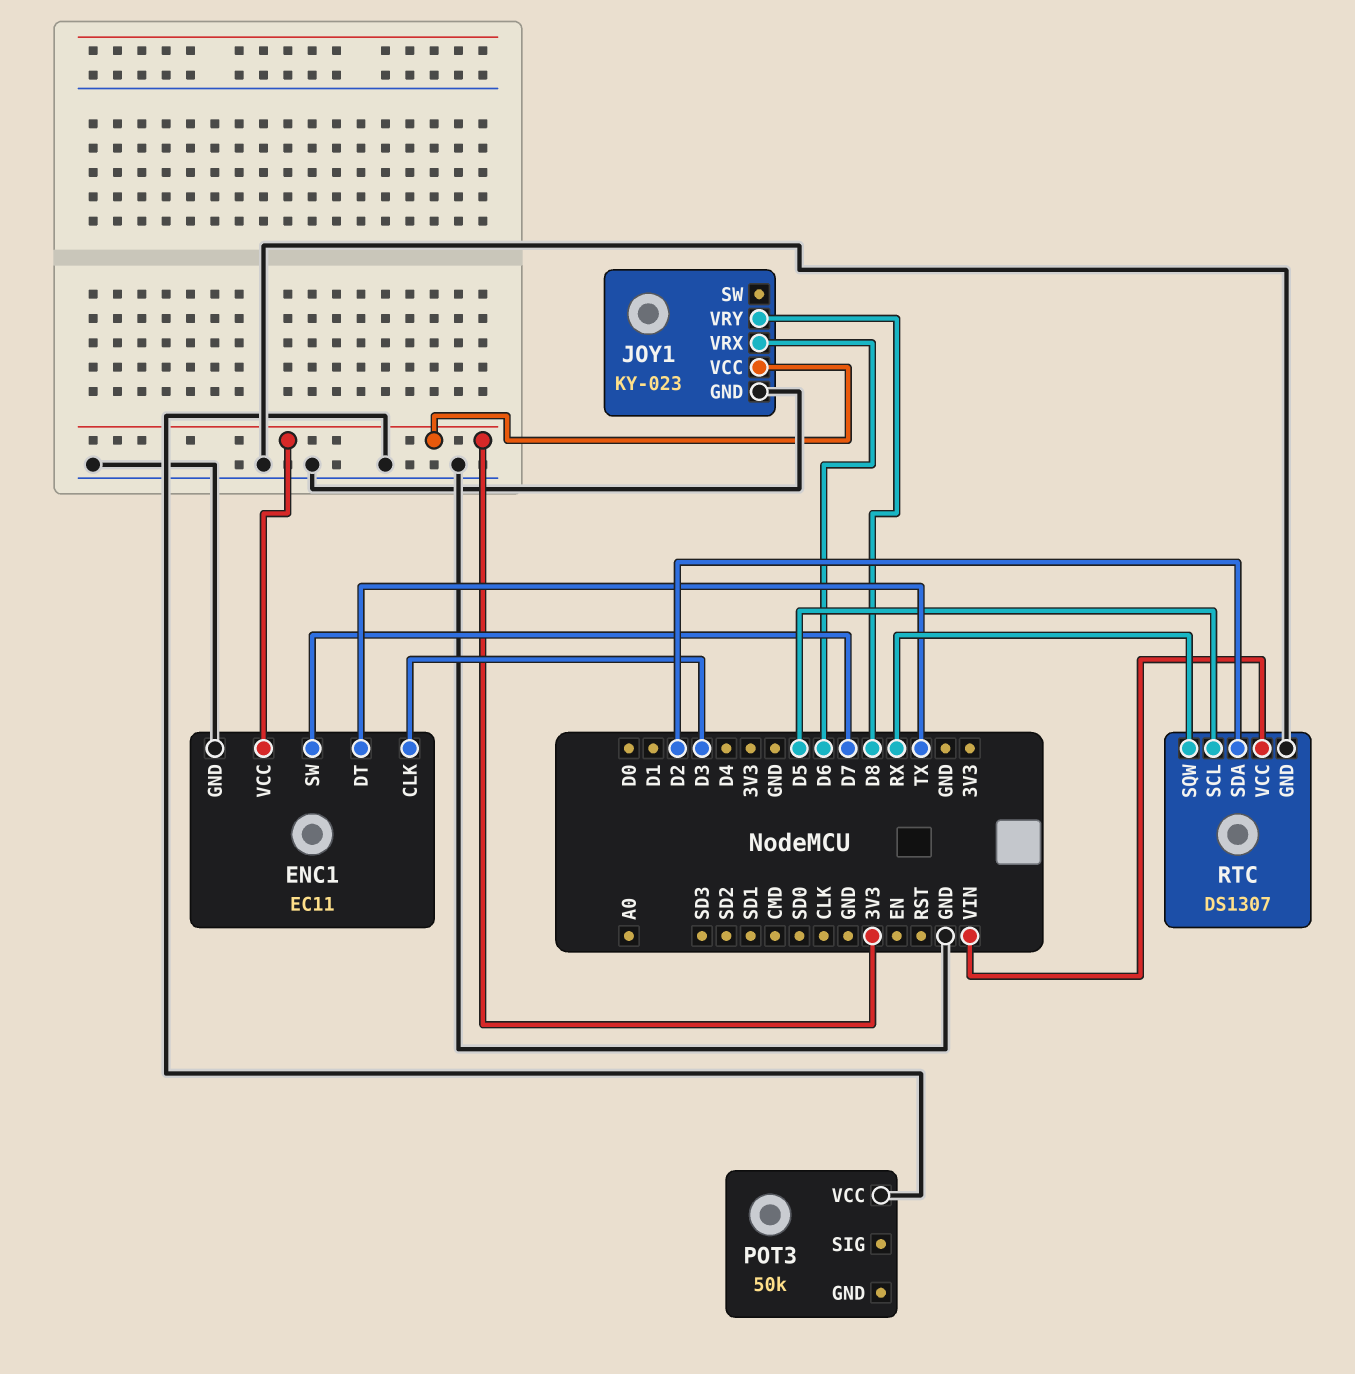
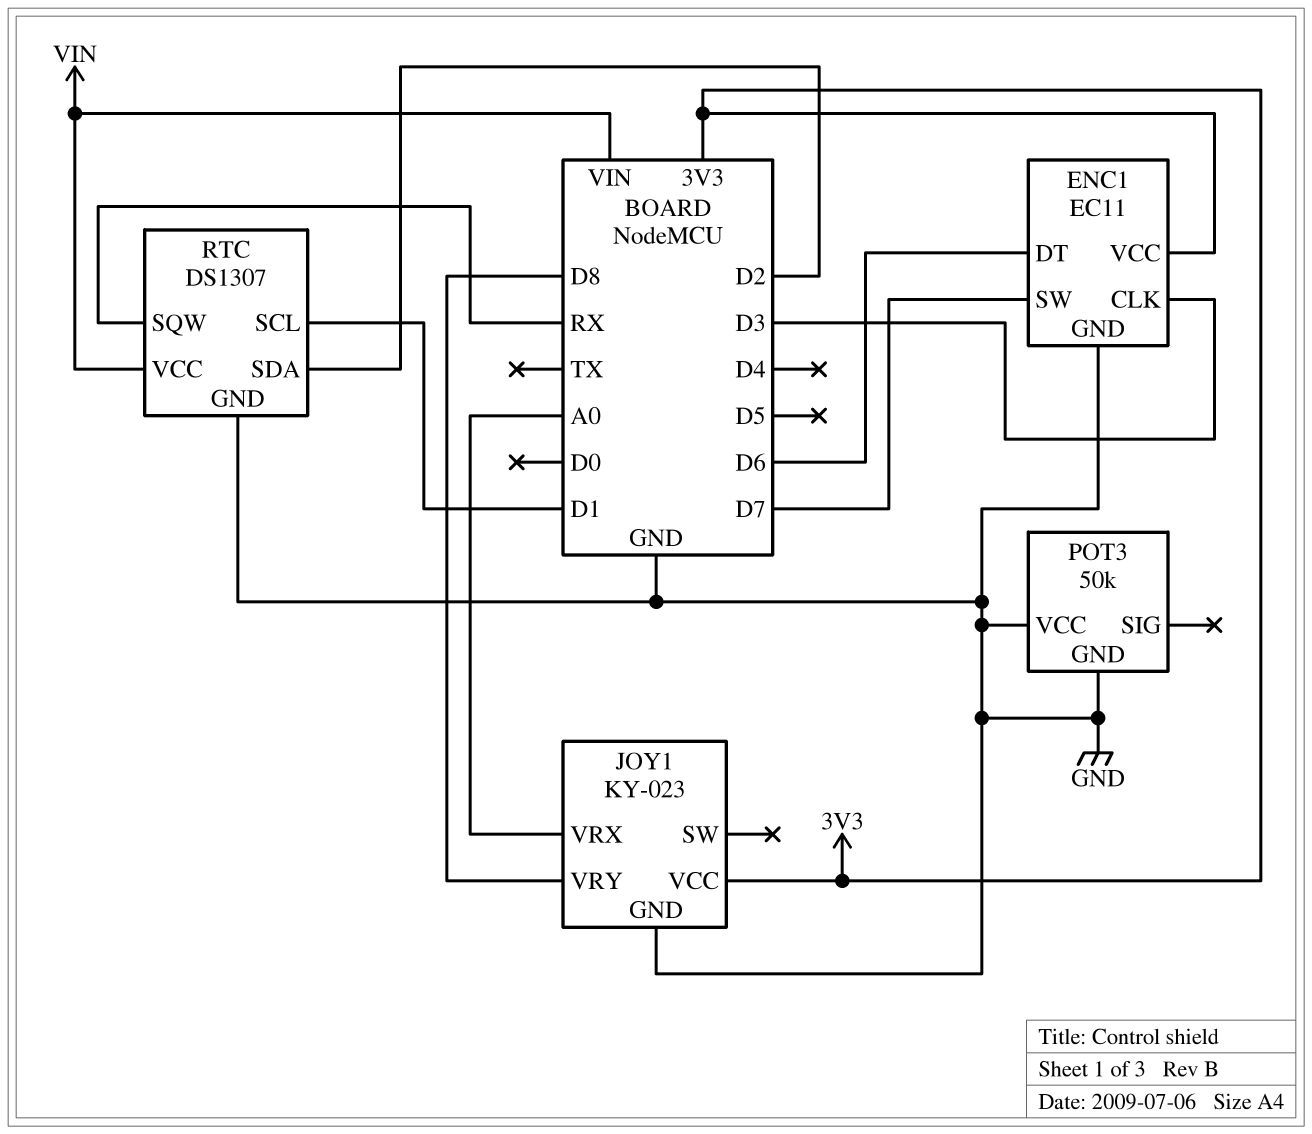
ENC1 pin DT: TX -> D6
JOY1 pin VRX: D6 -> A0
POT3 pin GND: none -> GND
RTC pin SCL: D5 -> D1

